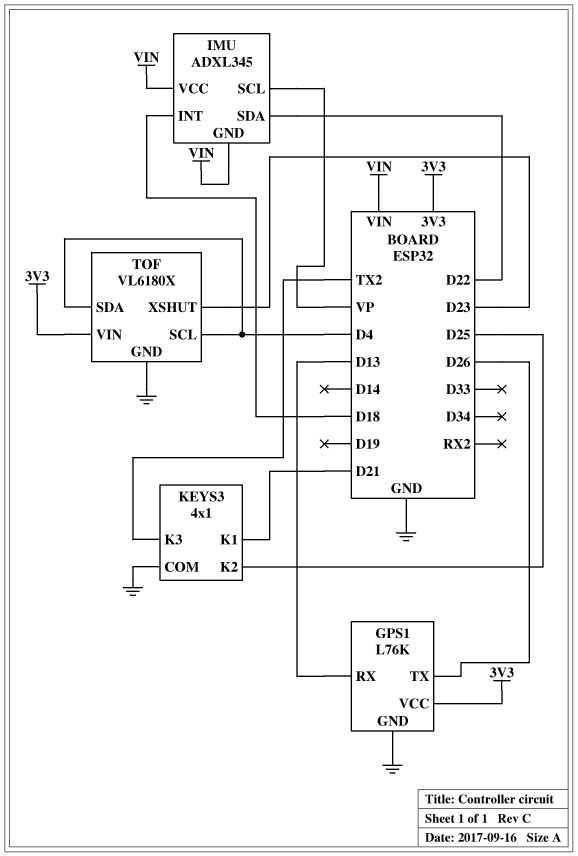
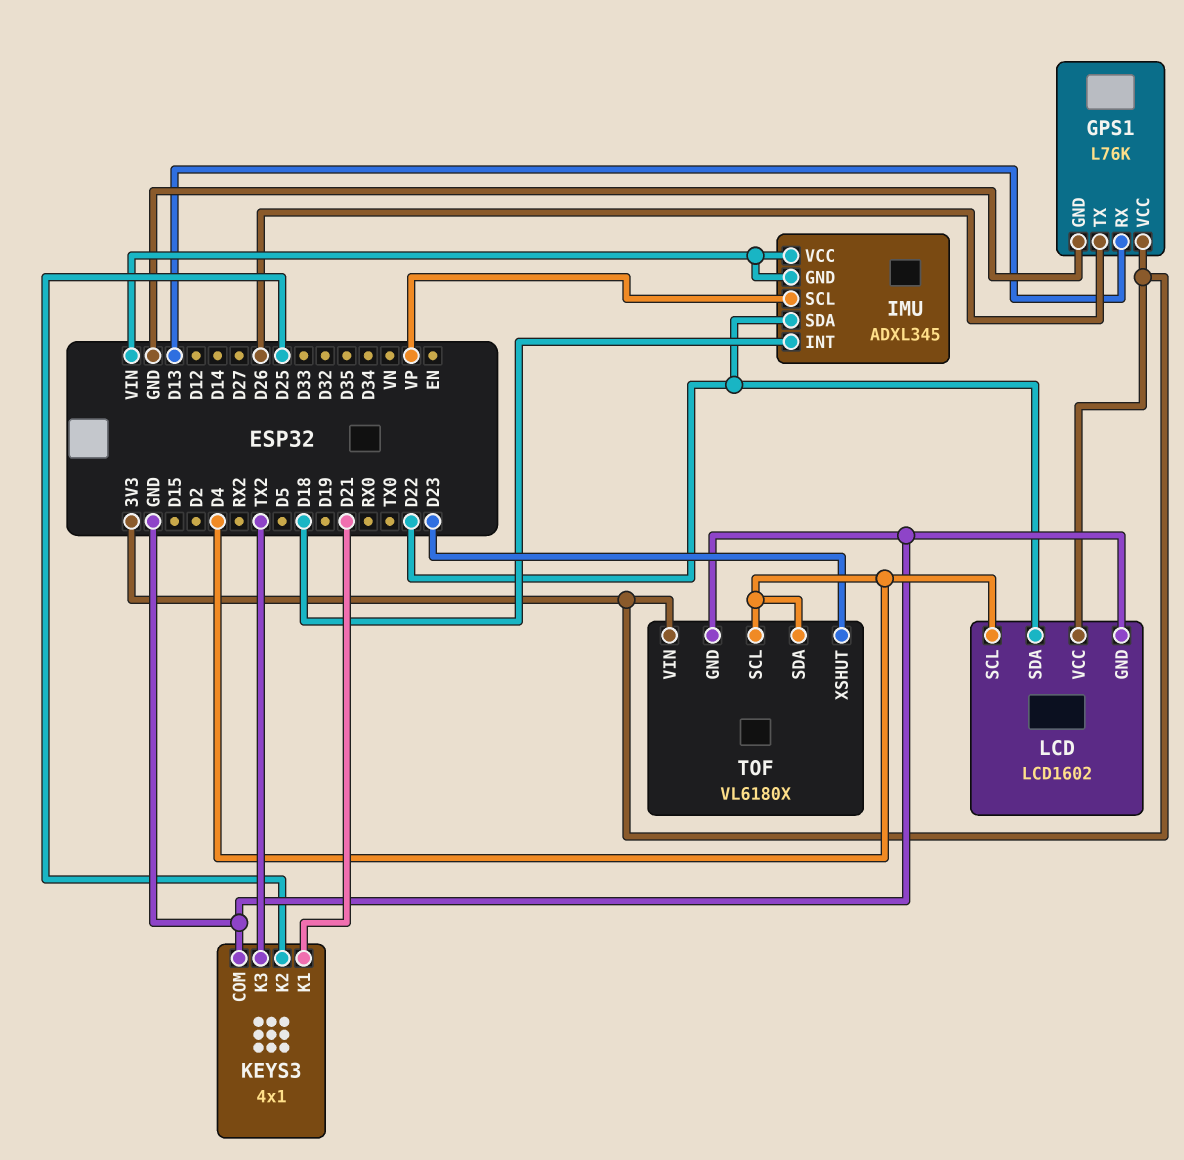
LCD: none -> LCD1602
LCD pin GND: none -> GND
LCD pin SCL: none -> D4
LCD pin SDA: none -> D22
LCD pin VCC: none -> 3V3

